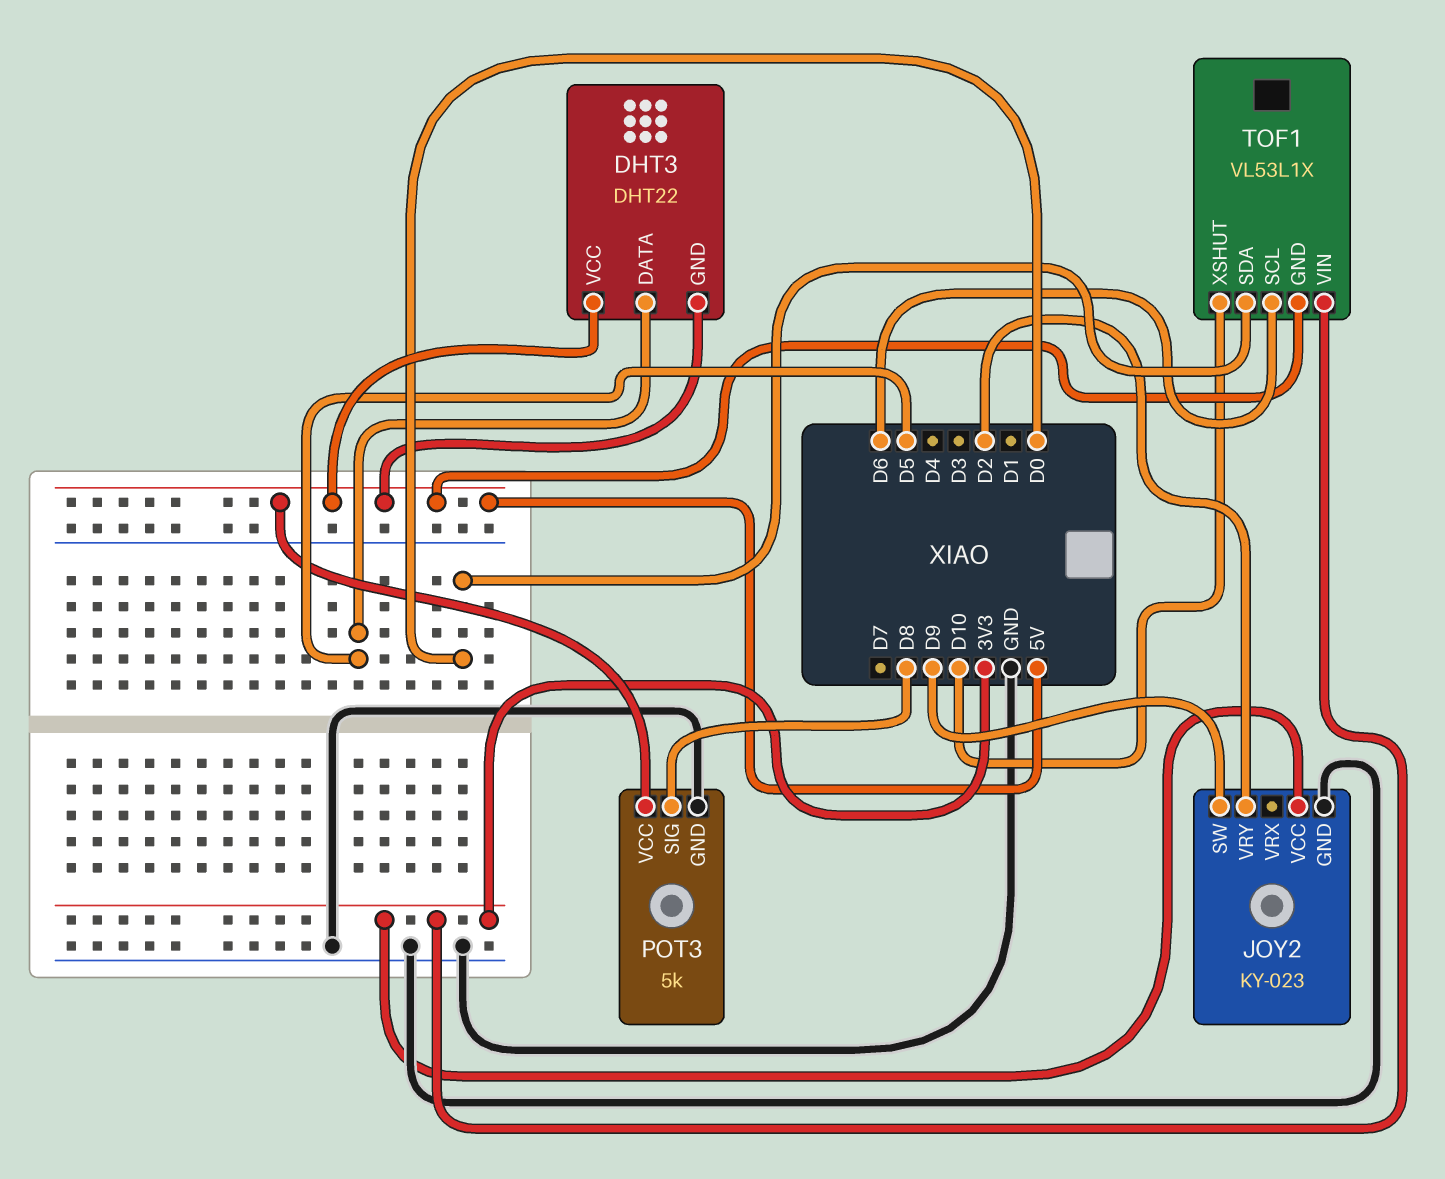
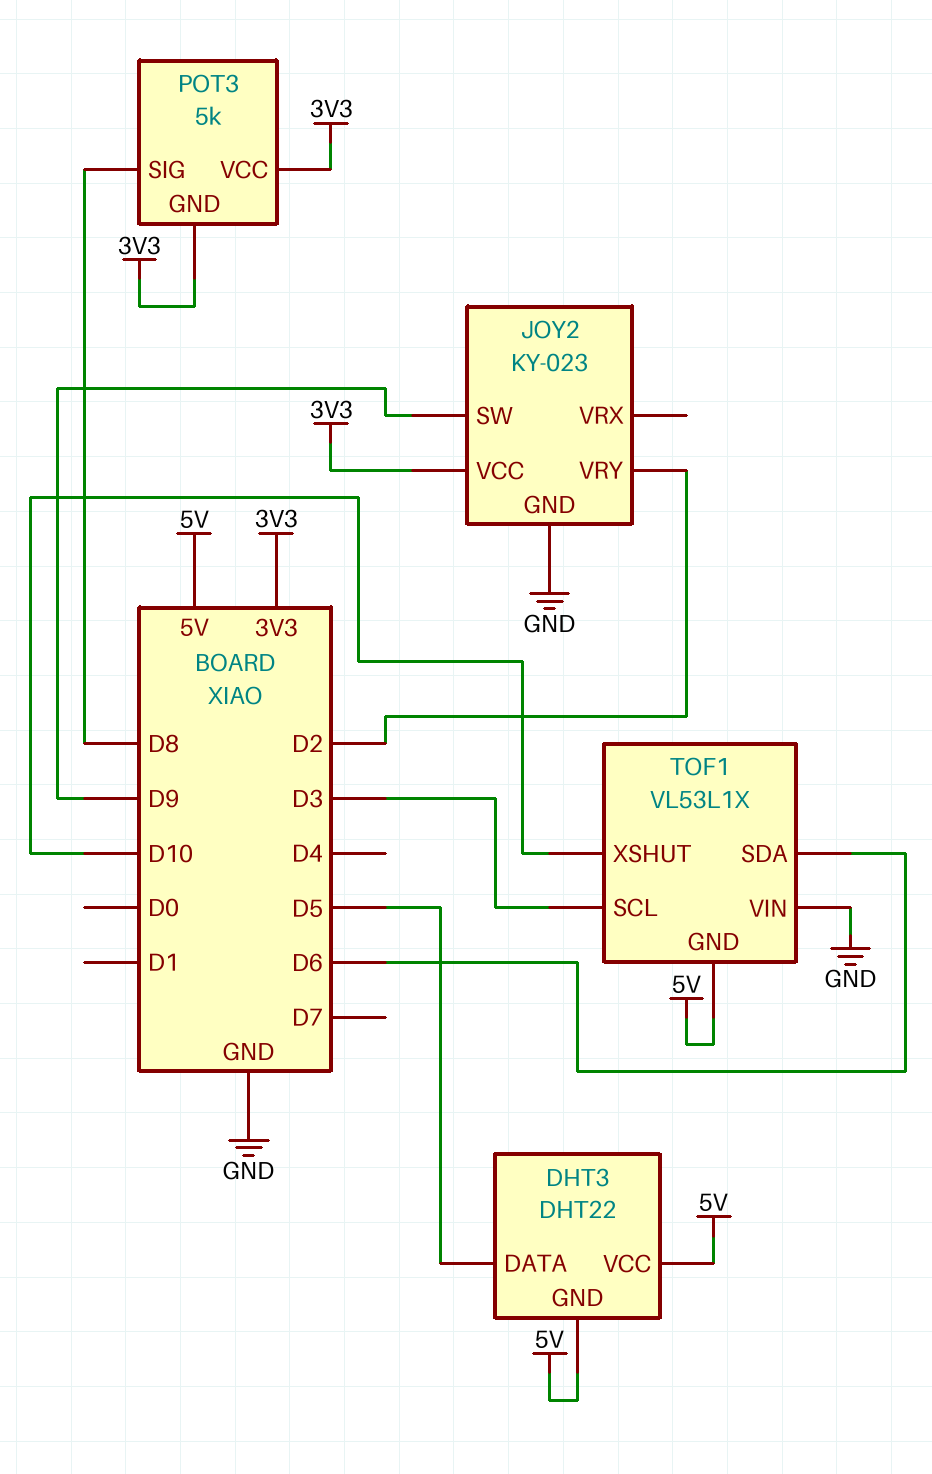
POT3 pin GND: GND -> 3V3
POT3 pin VCC: 5V -> 3V3
TOF1 pin SCL: D6 -> D3
TOF1 pin SDA: D0 -> D6
TOF1 pin VIN: 3V3 -> GND

